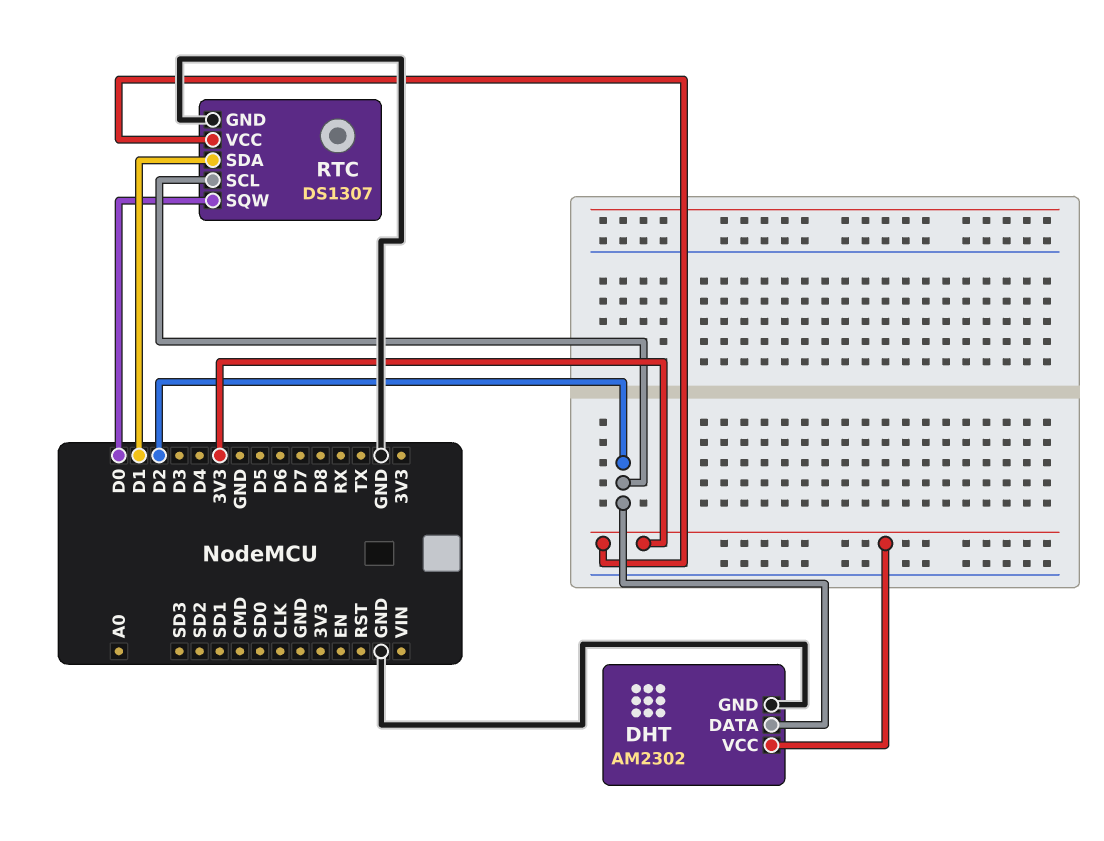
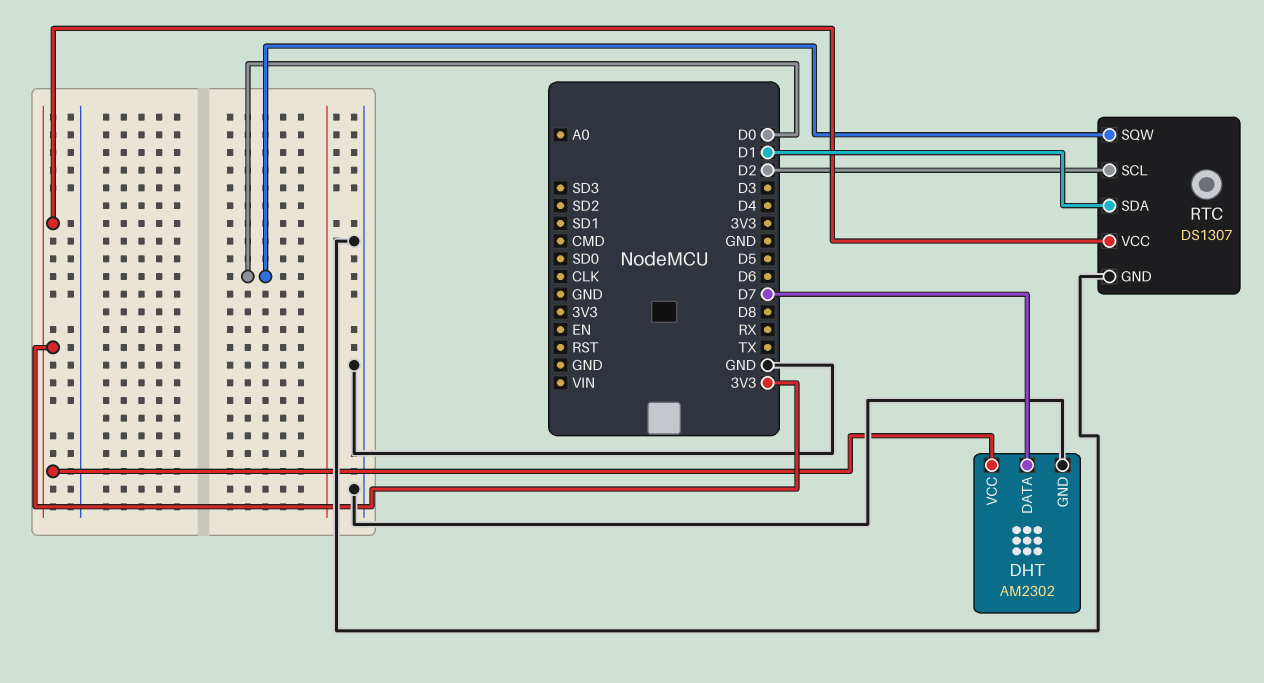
DHT pin DATA: D2 -> D7

